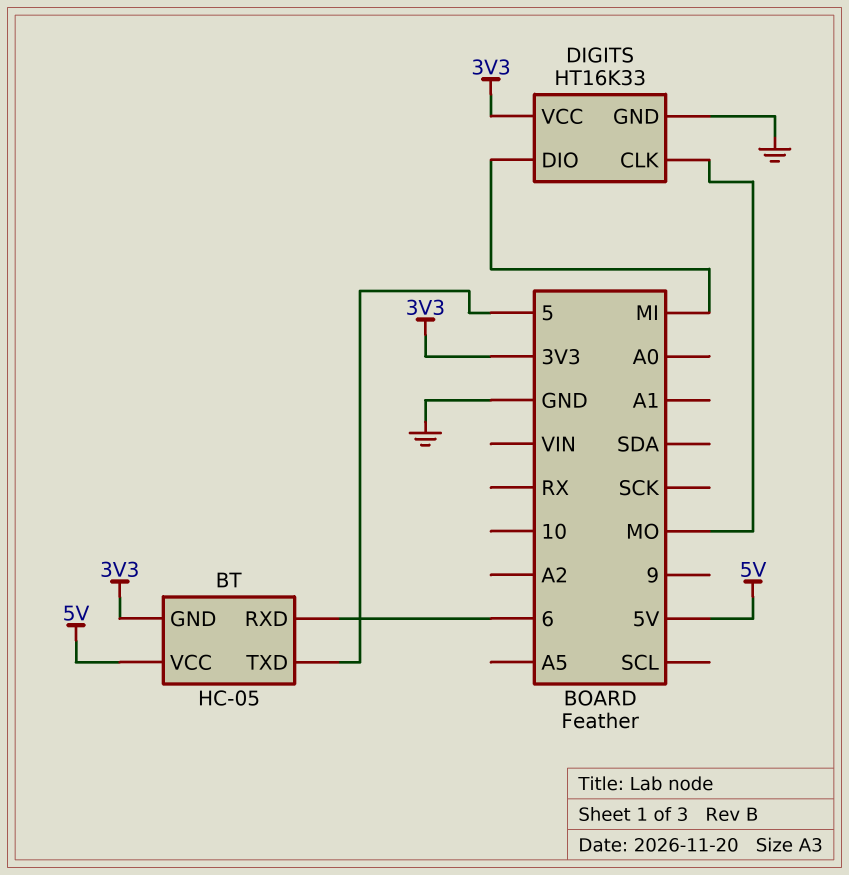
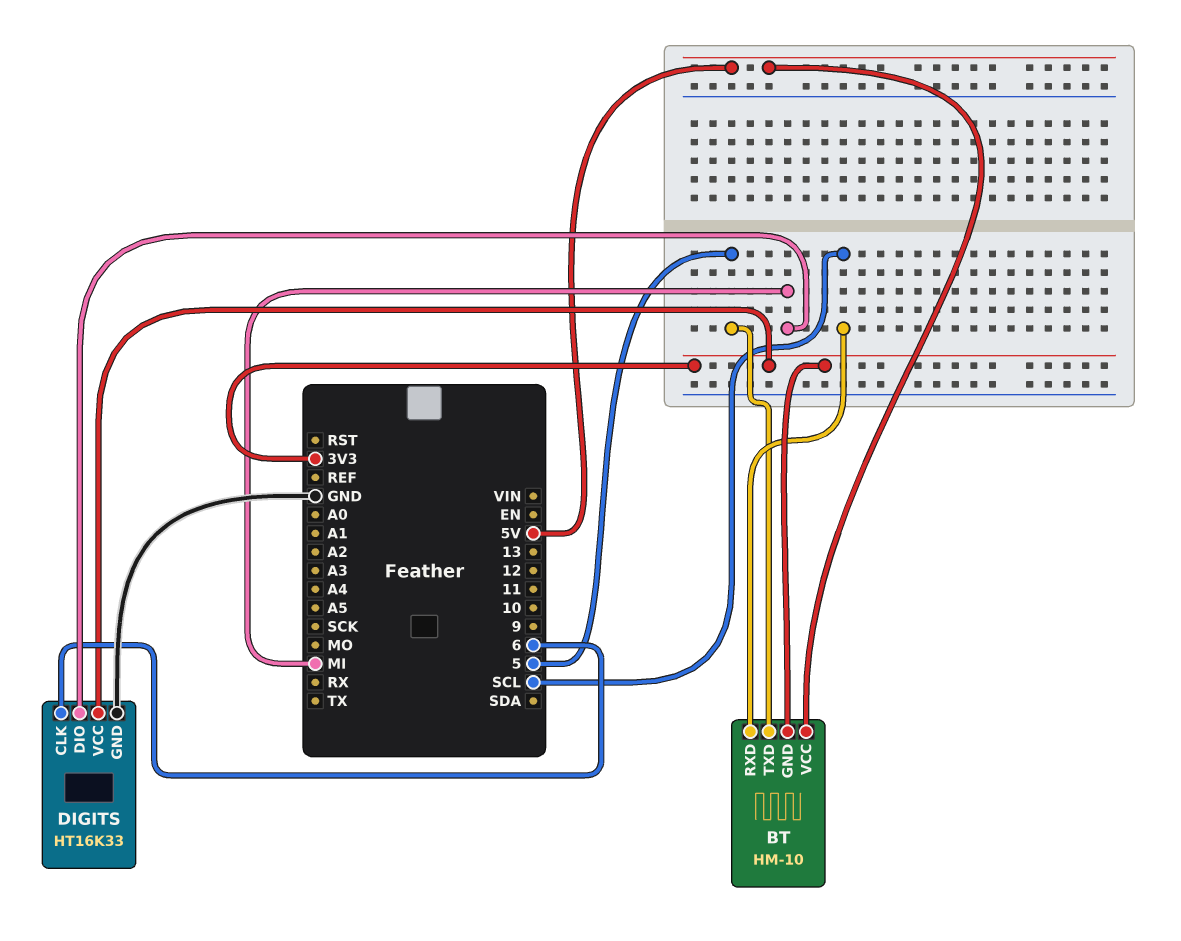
BT: HC-05 -> HM-10
BT pin RXD: 6 -> SCL
DIGITS pin CLK: MO -> 6

